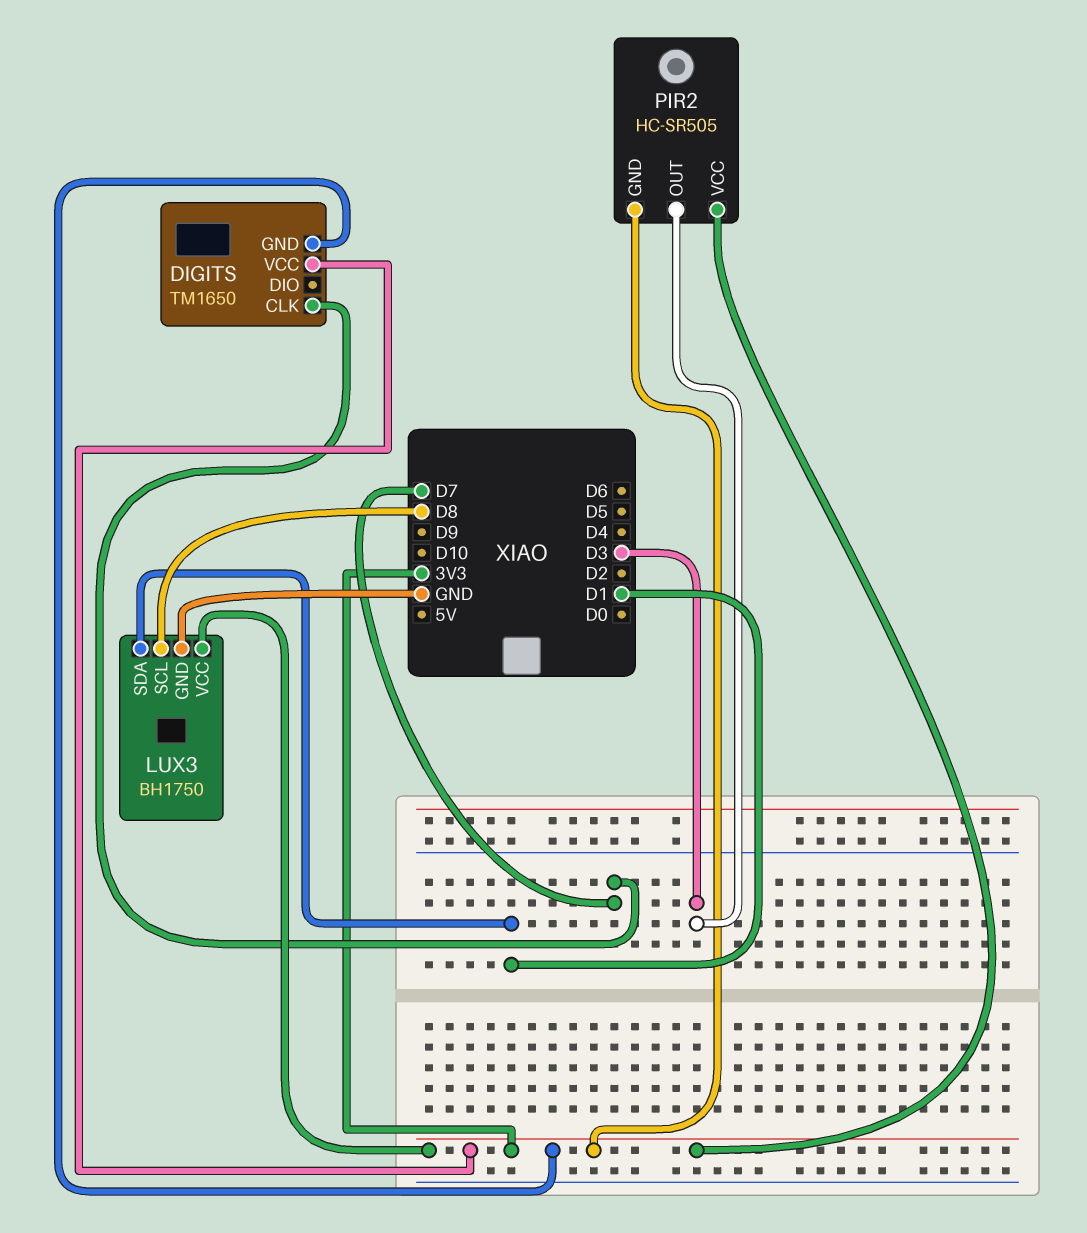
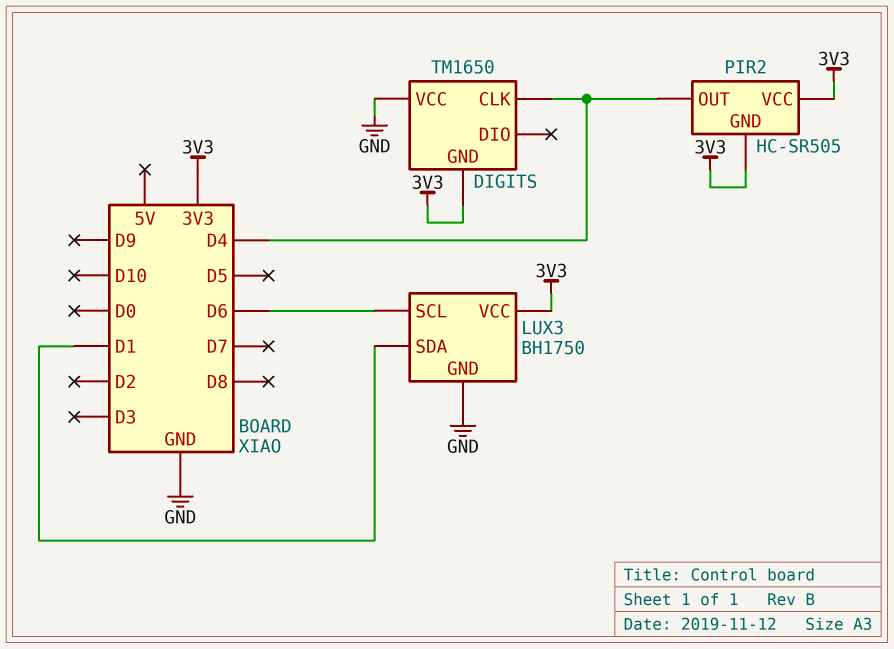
DIGITS pin CLK: D7 -> D4
DIGITS pin VCC: 3V3 -> GND
LUX3 pin SCL: D8 -> D6
PIR2 pin OUT: D3 -> D4

